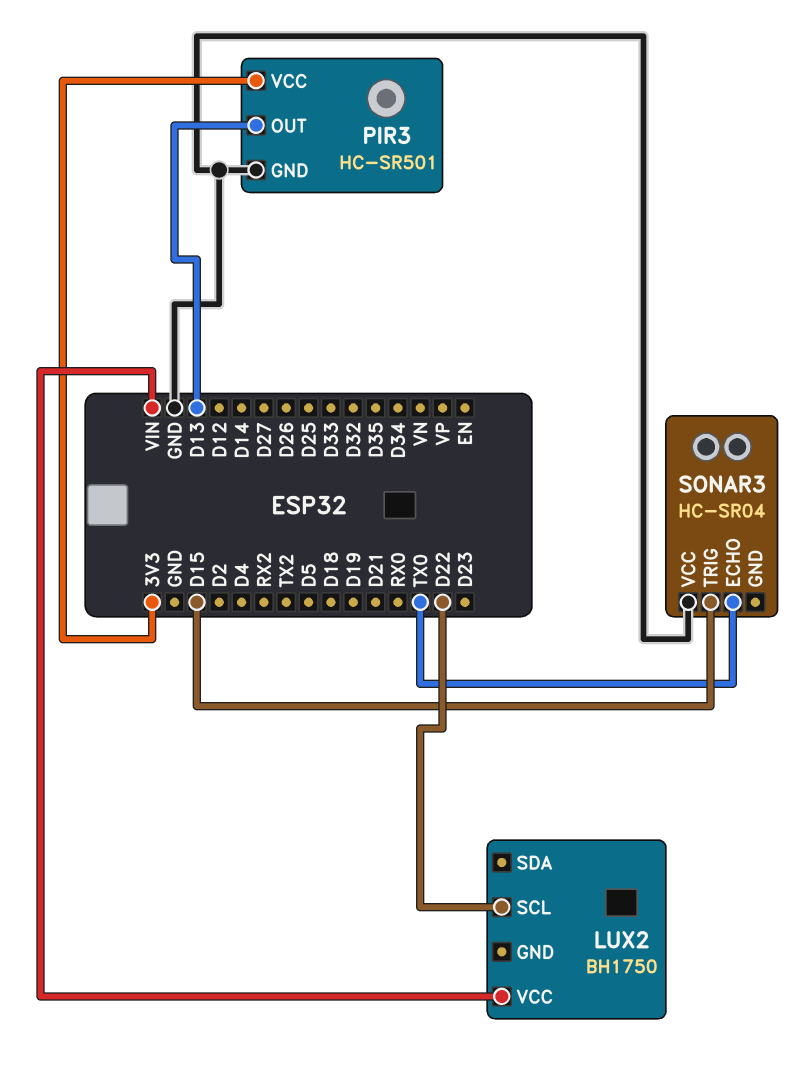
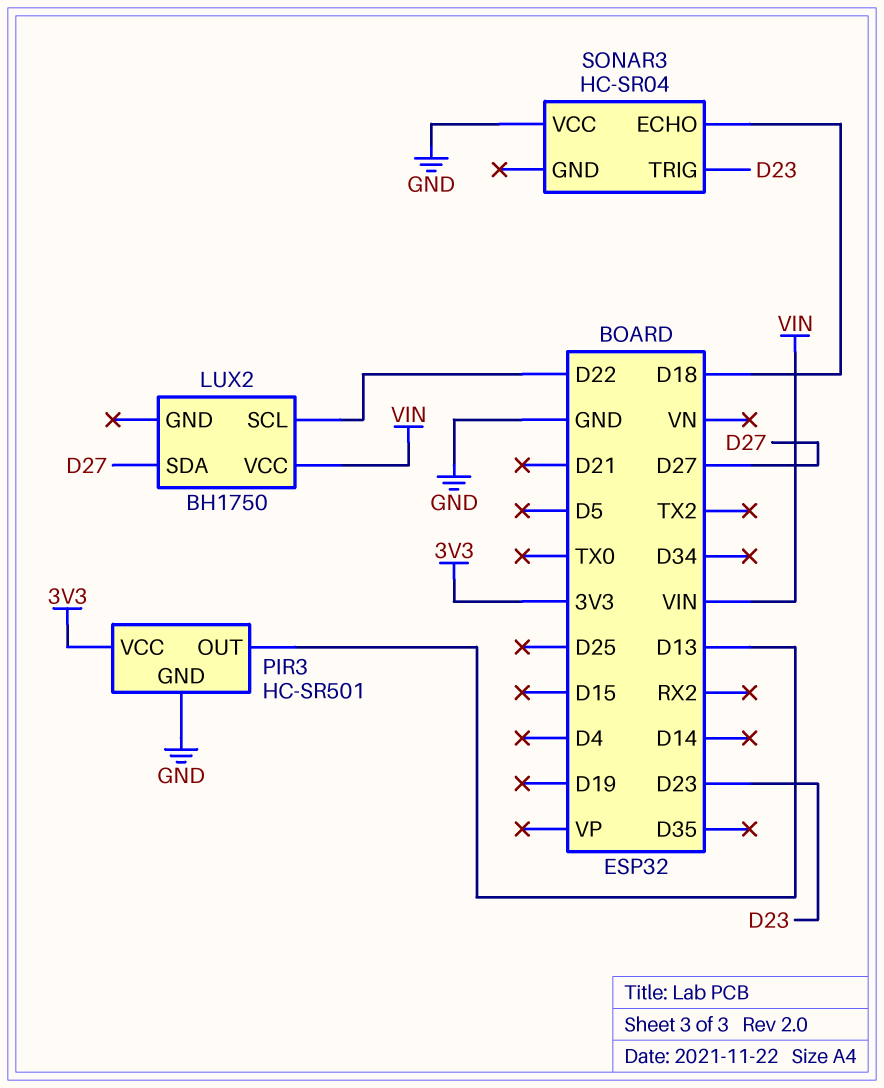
LUX2 pin SDA: none -> D27
SONAR3 pin ECHO: TX0 -> D18
SONAR3 pin TRIG: D15 -> D23

